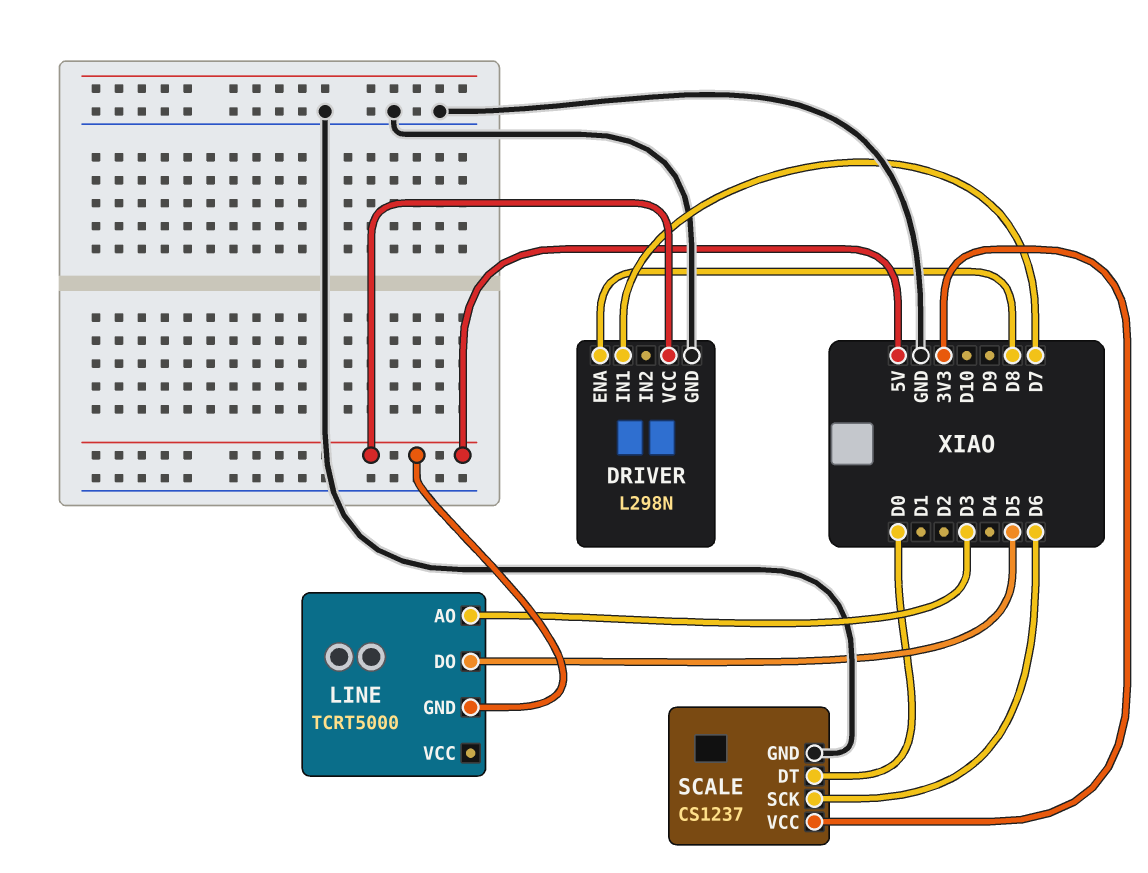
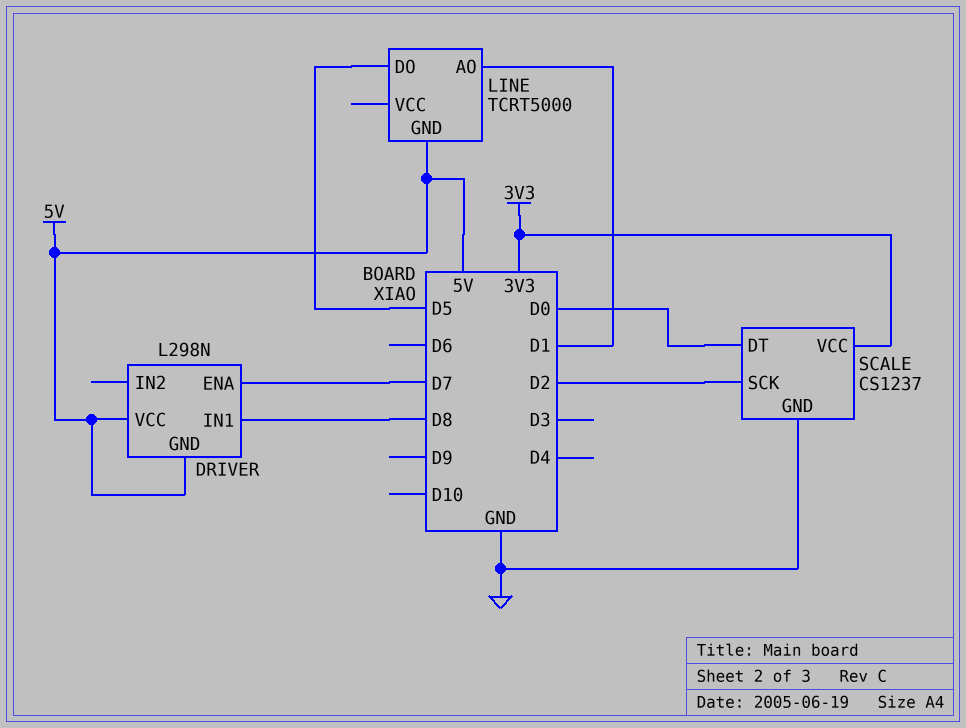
DRIVER pin ENA: D8 -> D7
DRIVER pin GND: GND -> 5V
DRIVER pin IN1: D7 -> D8
LINE pin AO: D3 -> D1
SCALE pin SCK: D6 -> D2

